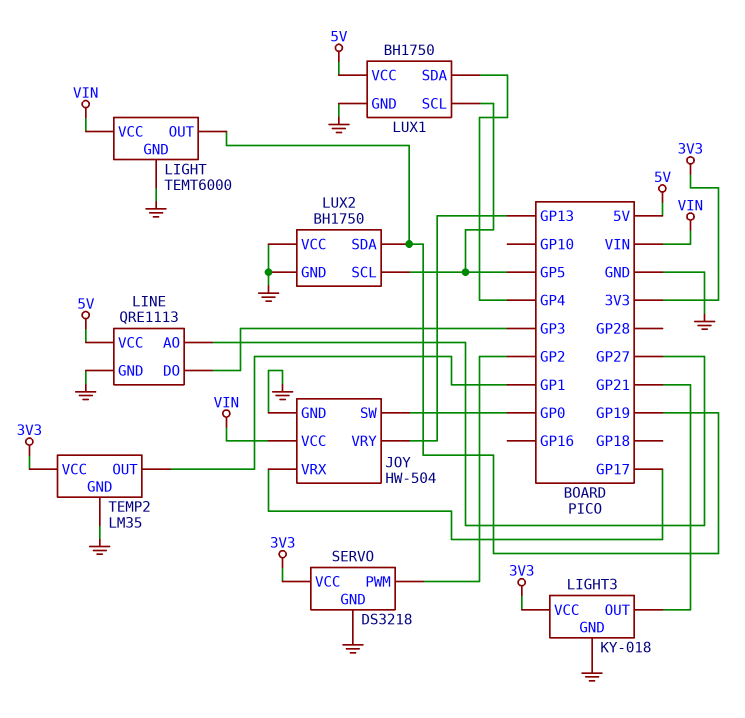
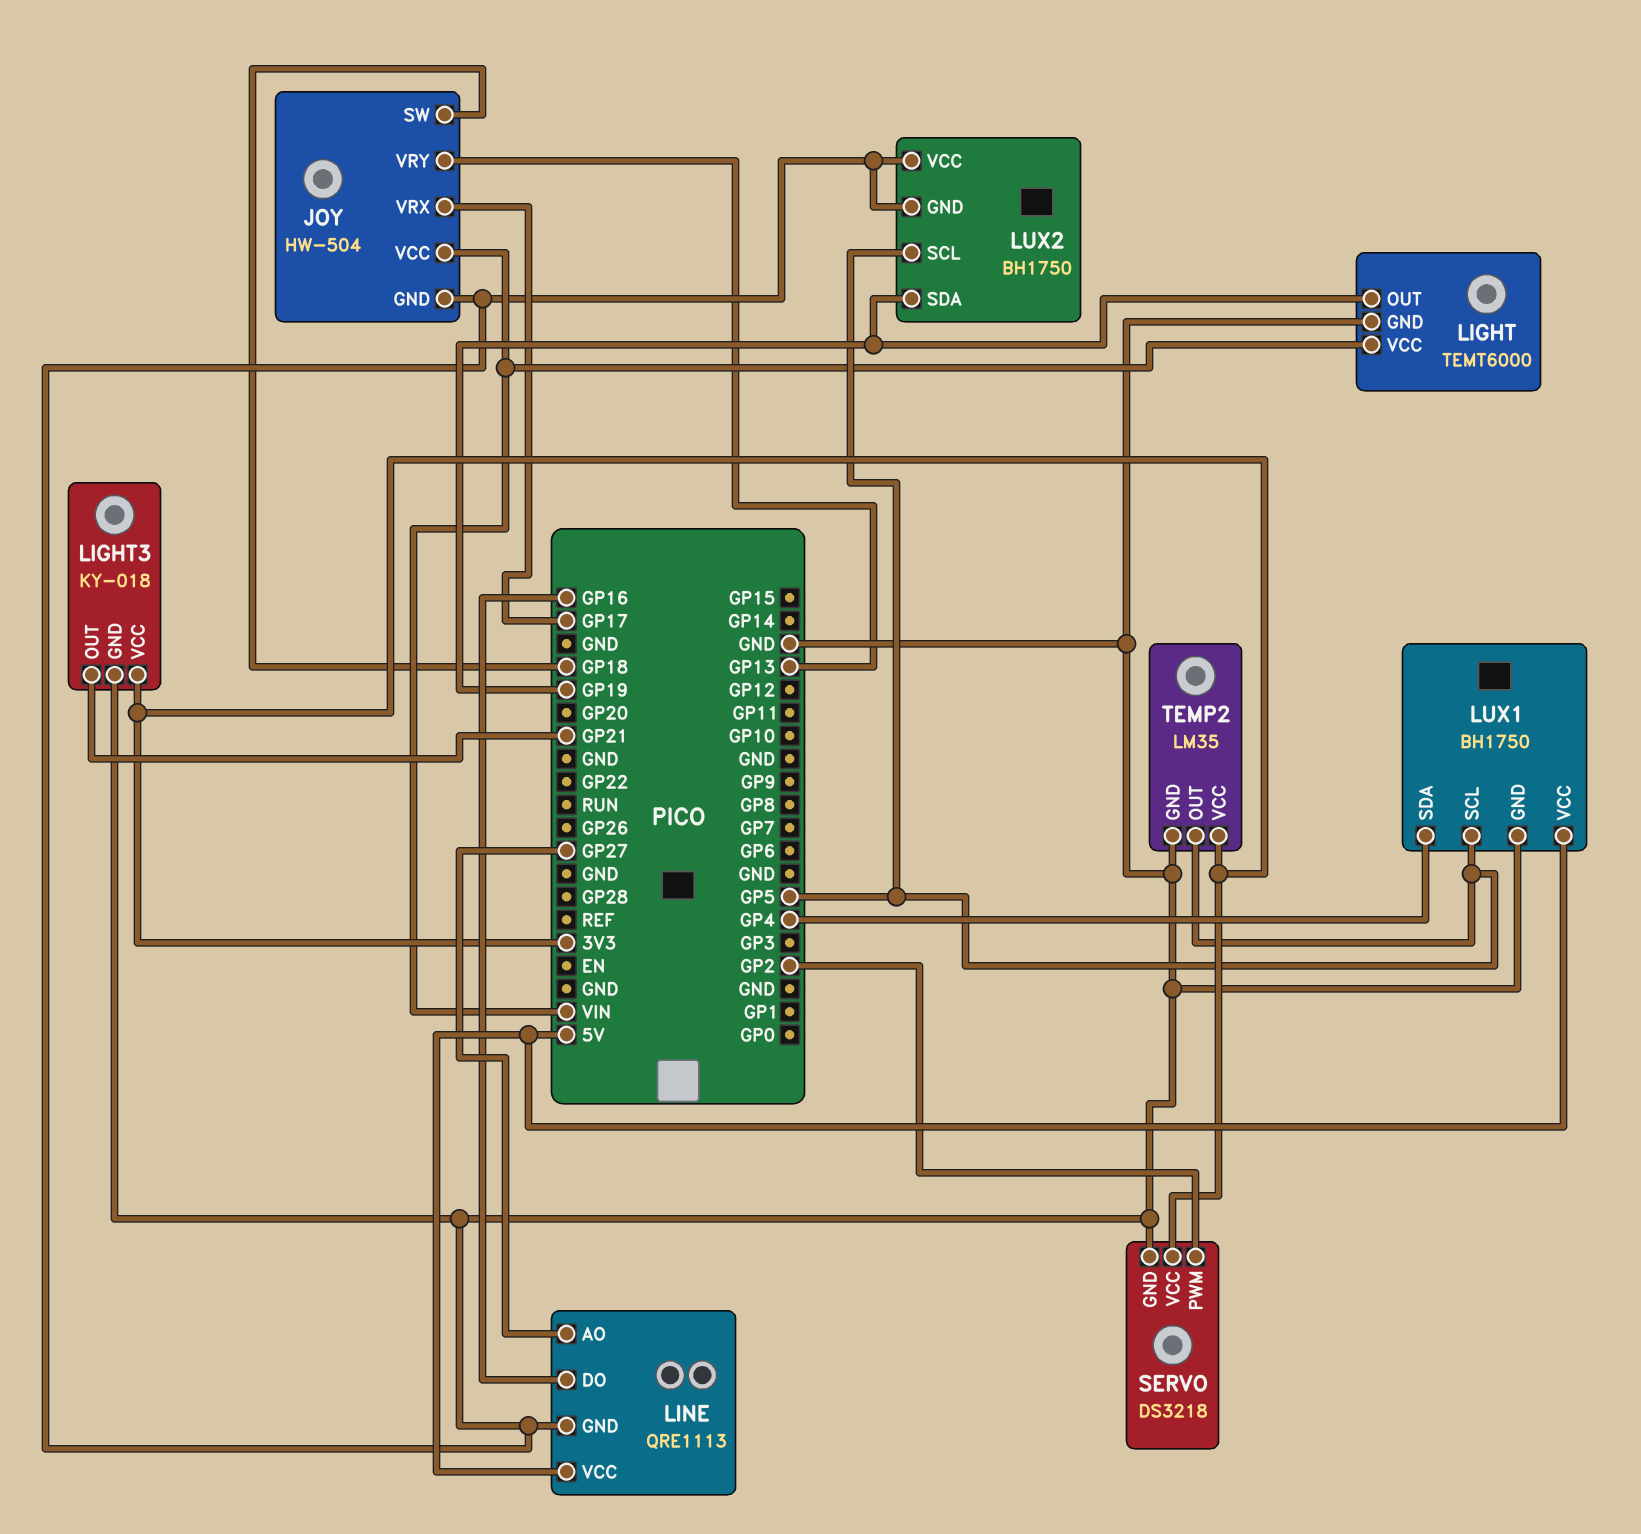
JOY pin SW: GP0 -> GP18
LINE pin DO: GP3 -> GP16
TEMP2 pin OUT: GP1 -> GP5

